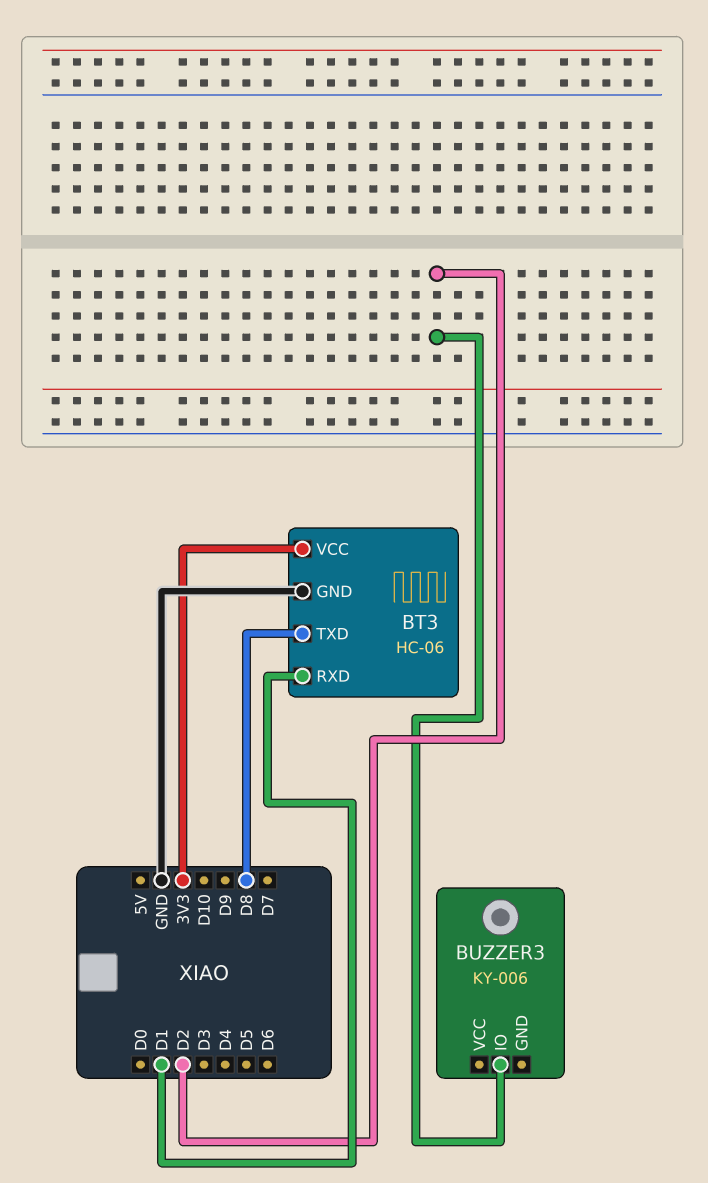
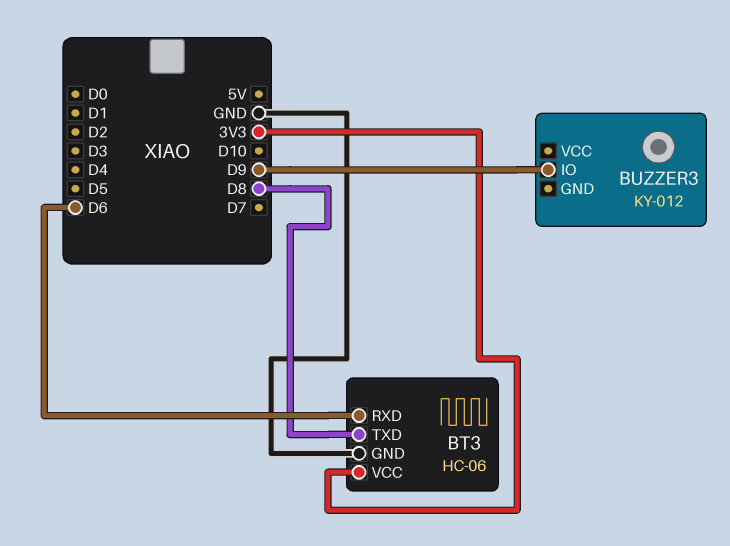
BT3 pin RXD: D1 -> D6
BUZZER3: KY-006 -> KY-012
BUZZER3 pin IO: D2 -> D9

